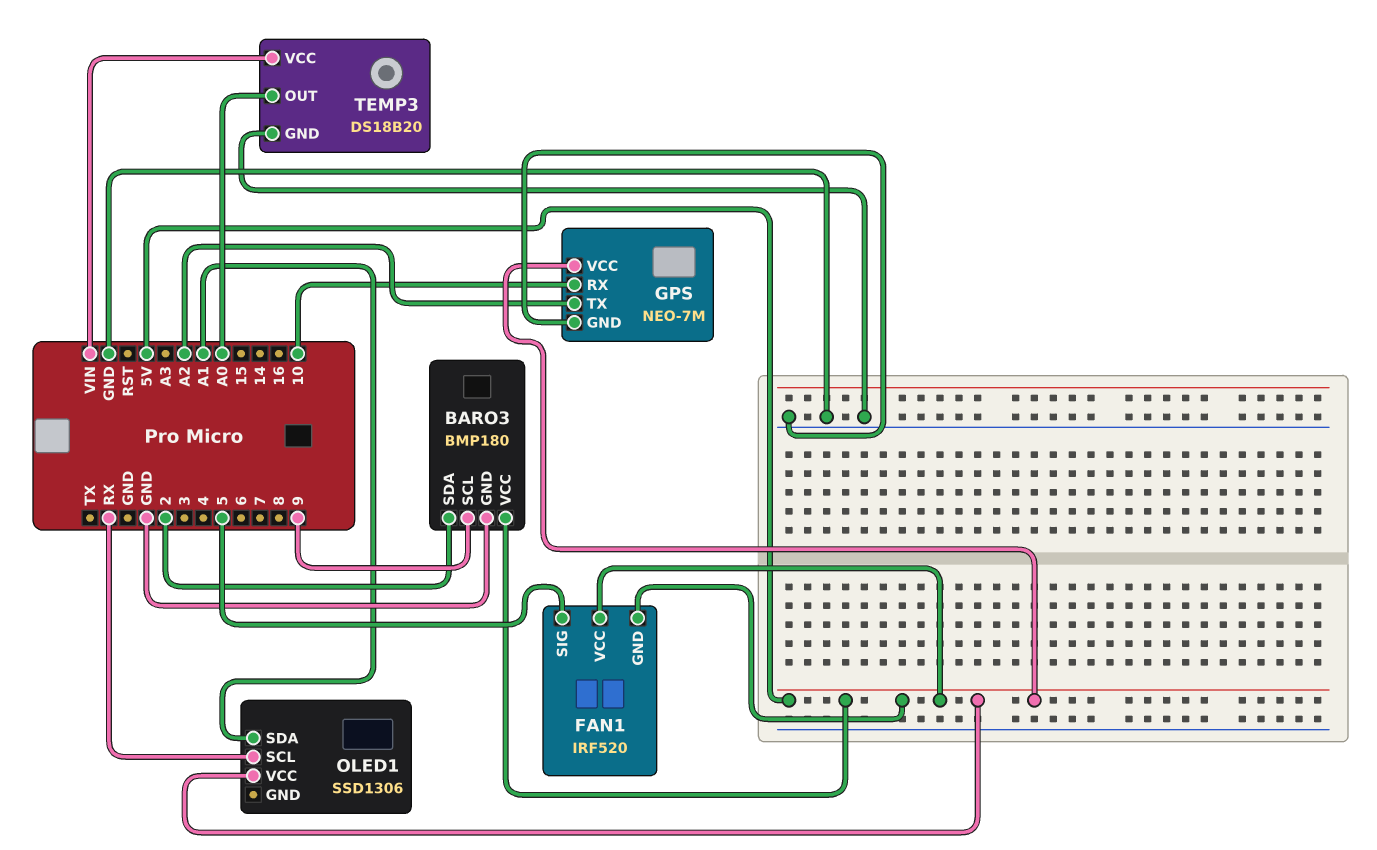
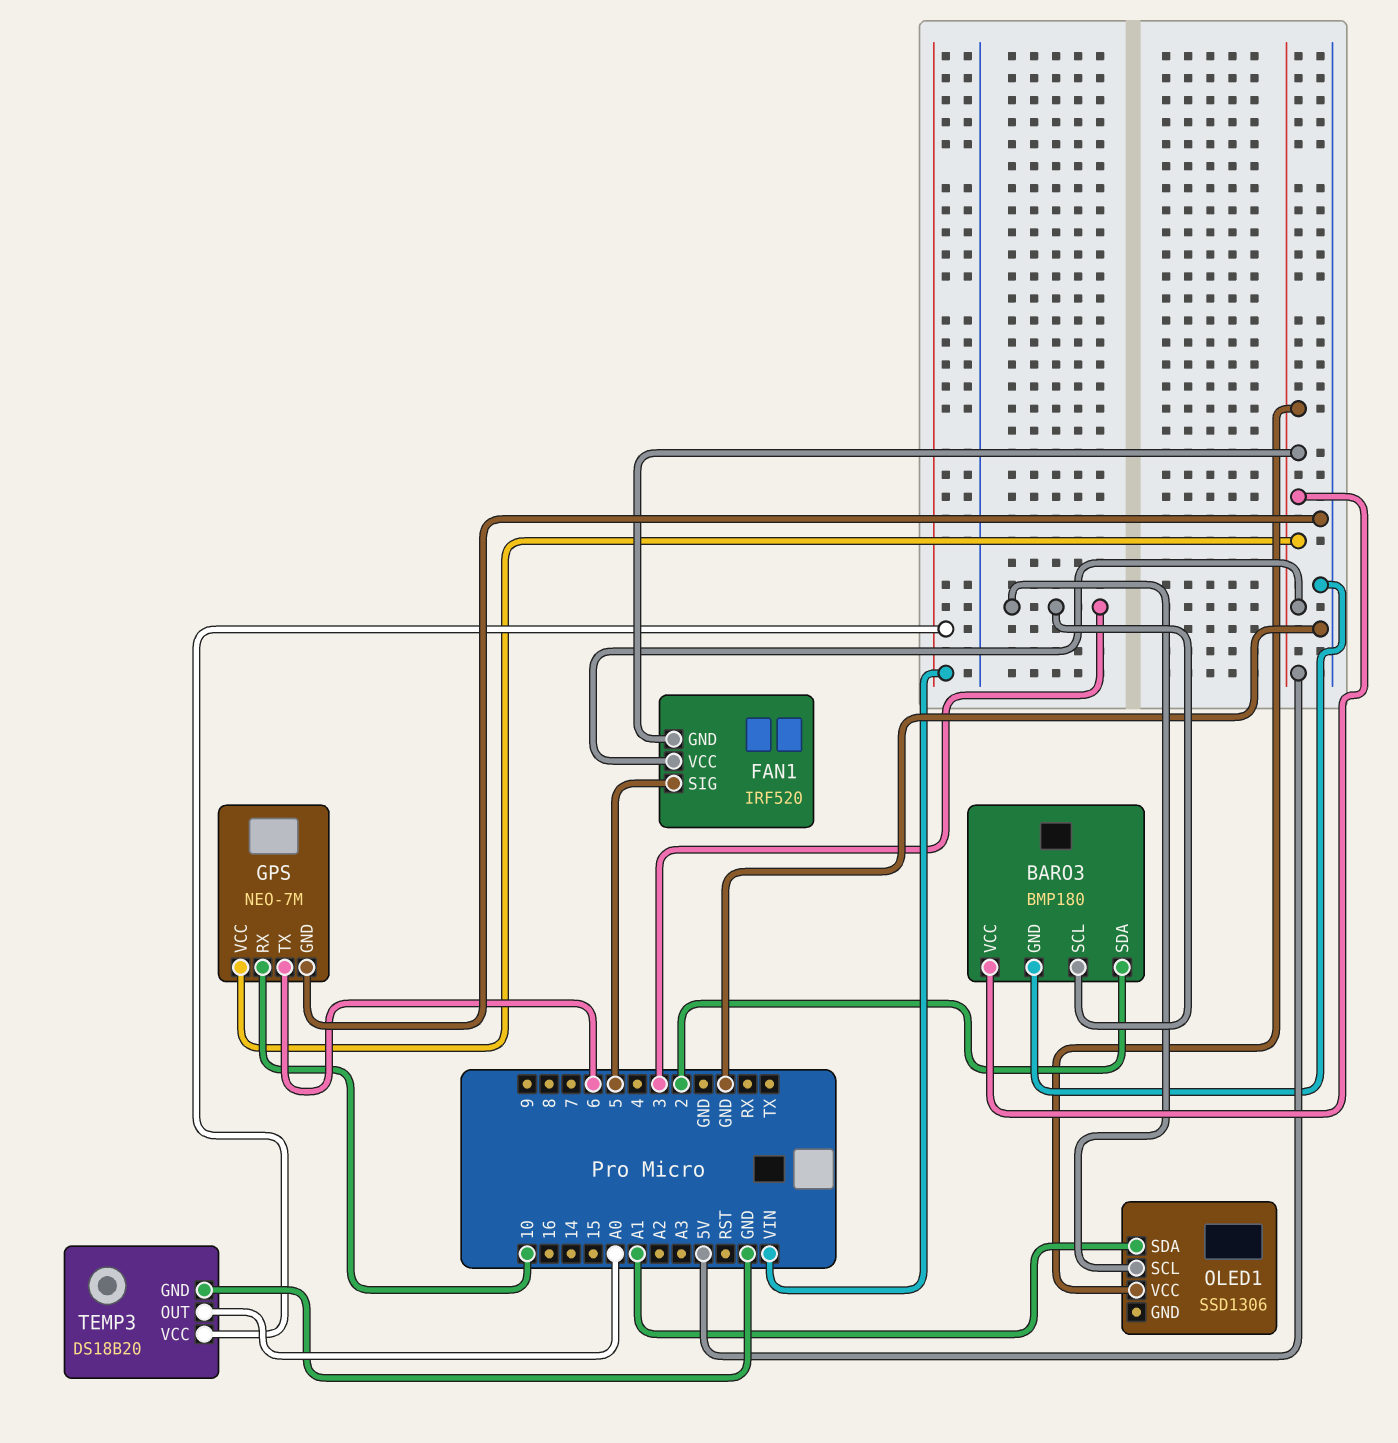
BARO3 pin SCL: 9 -> 3
GPS pin TX: A2 -> 6
OLED1 pin SCL: RX -> 3

